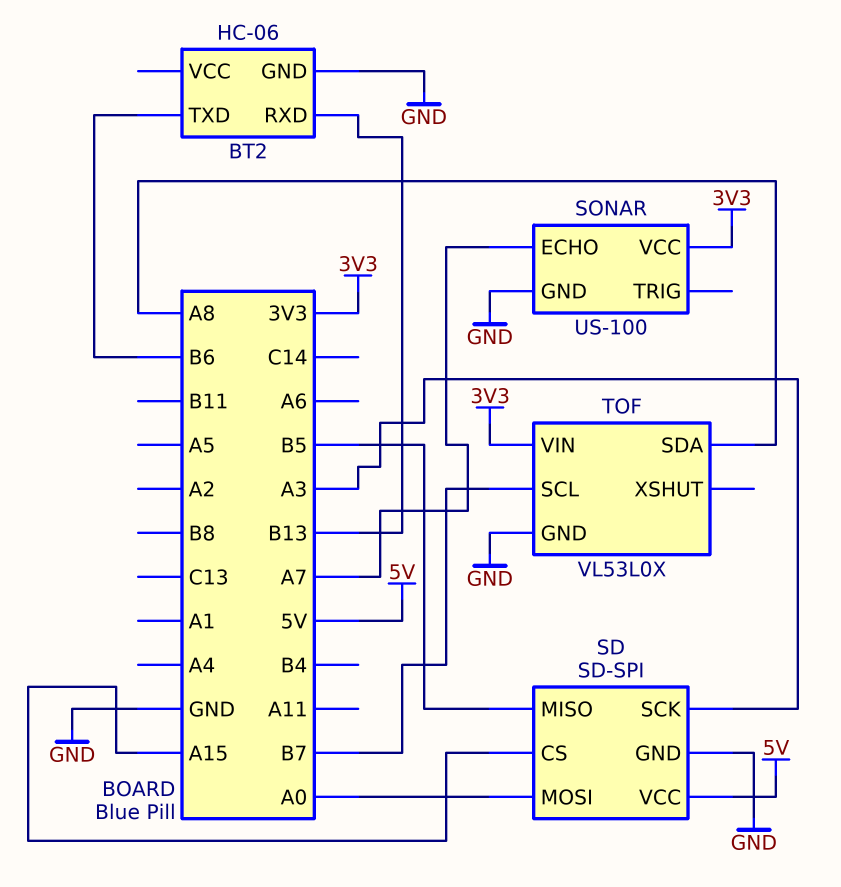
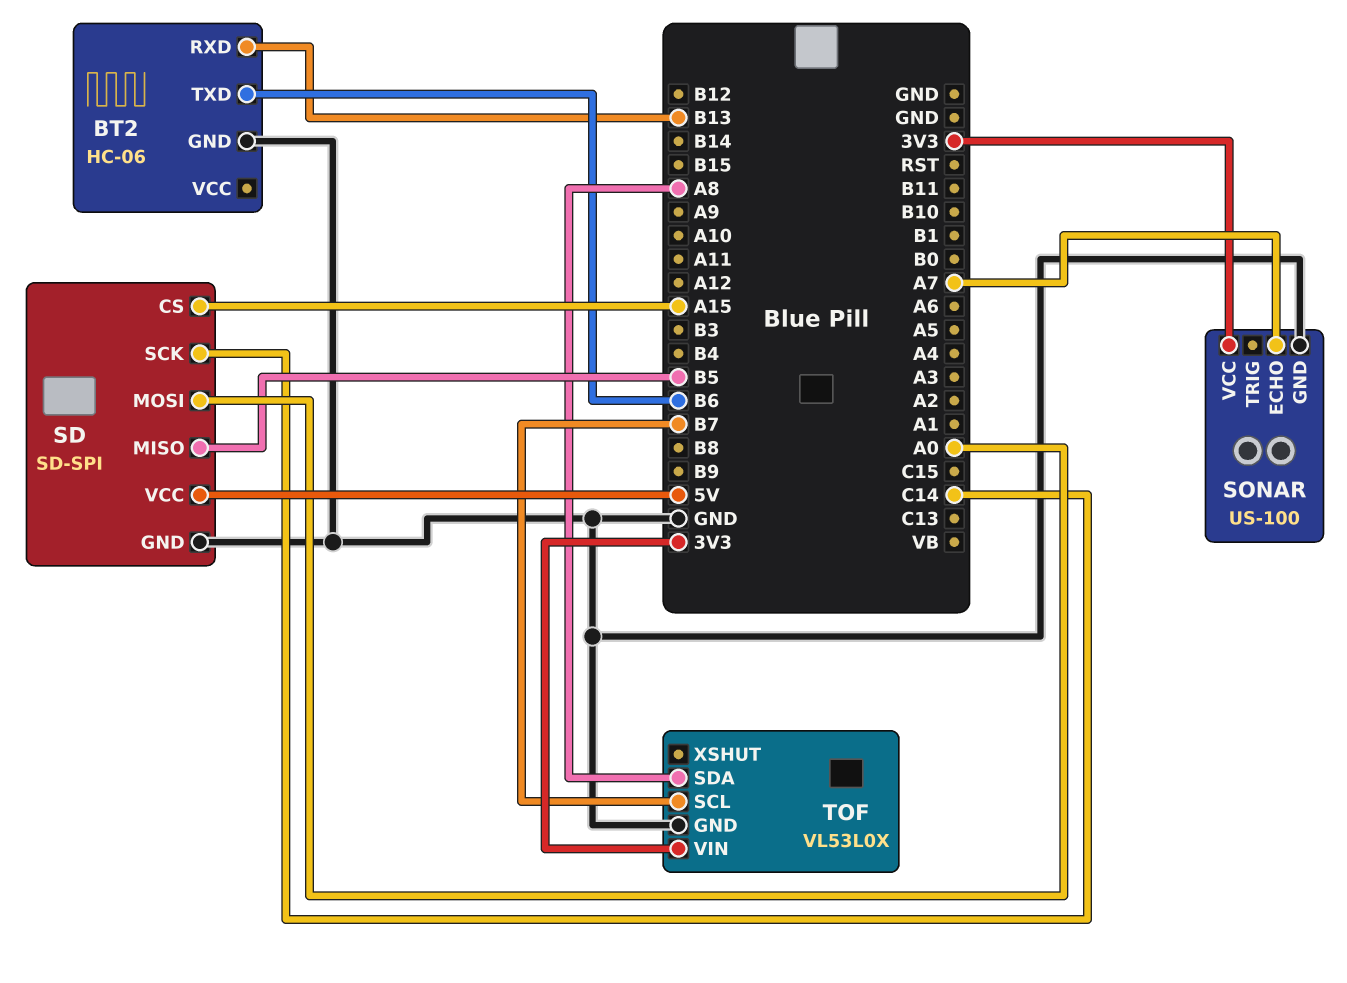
SD pin SCK: A3 -> C14

